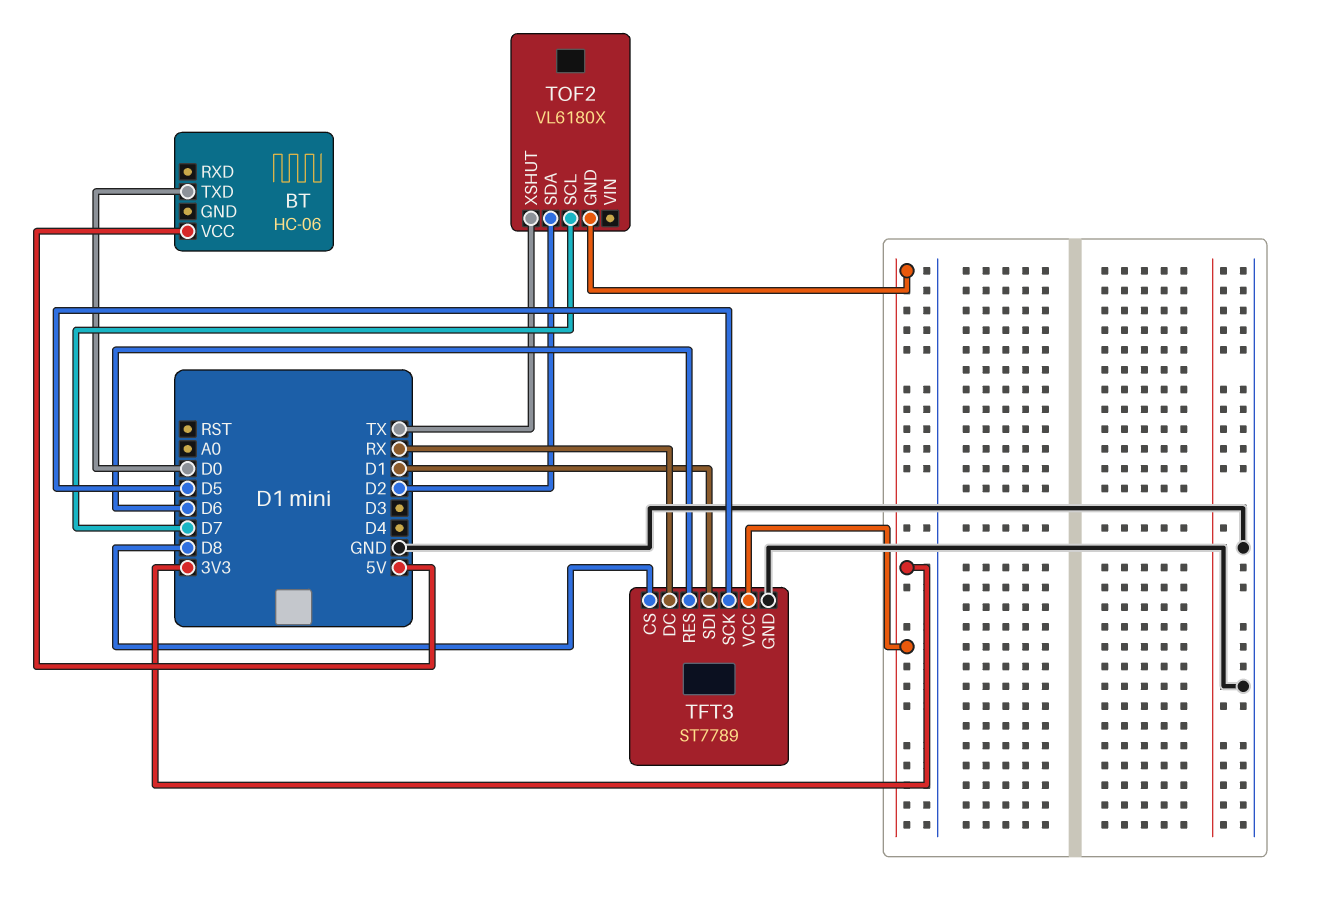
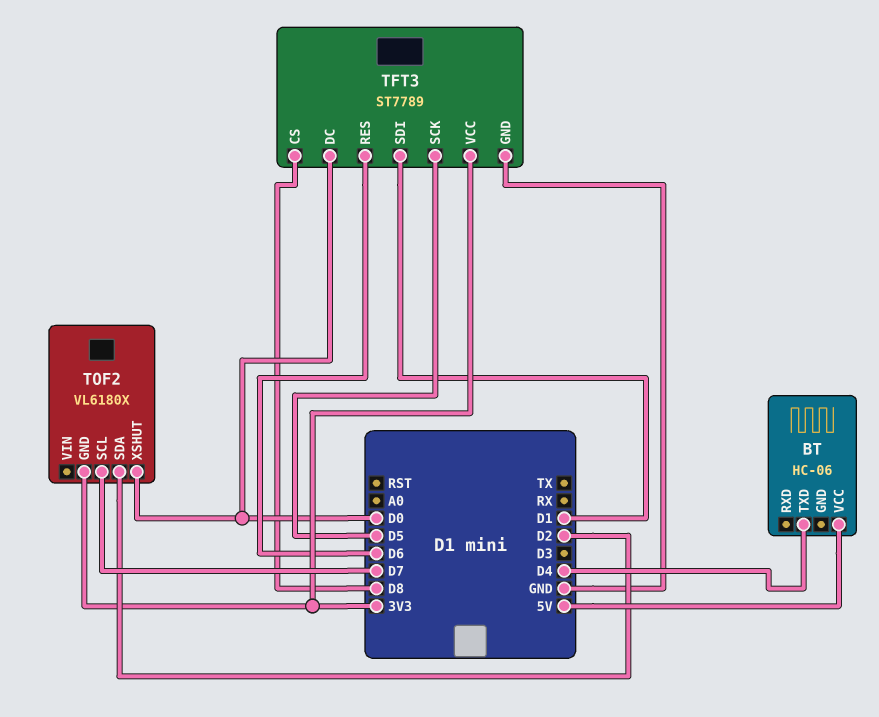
BT pin TXD: D0 -> D4
TFT3 pin DC: RX -> D0
TOF2 pin XSHUT: TX -> D0

